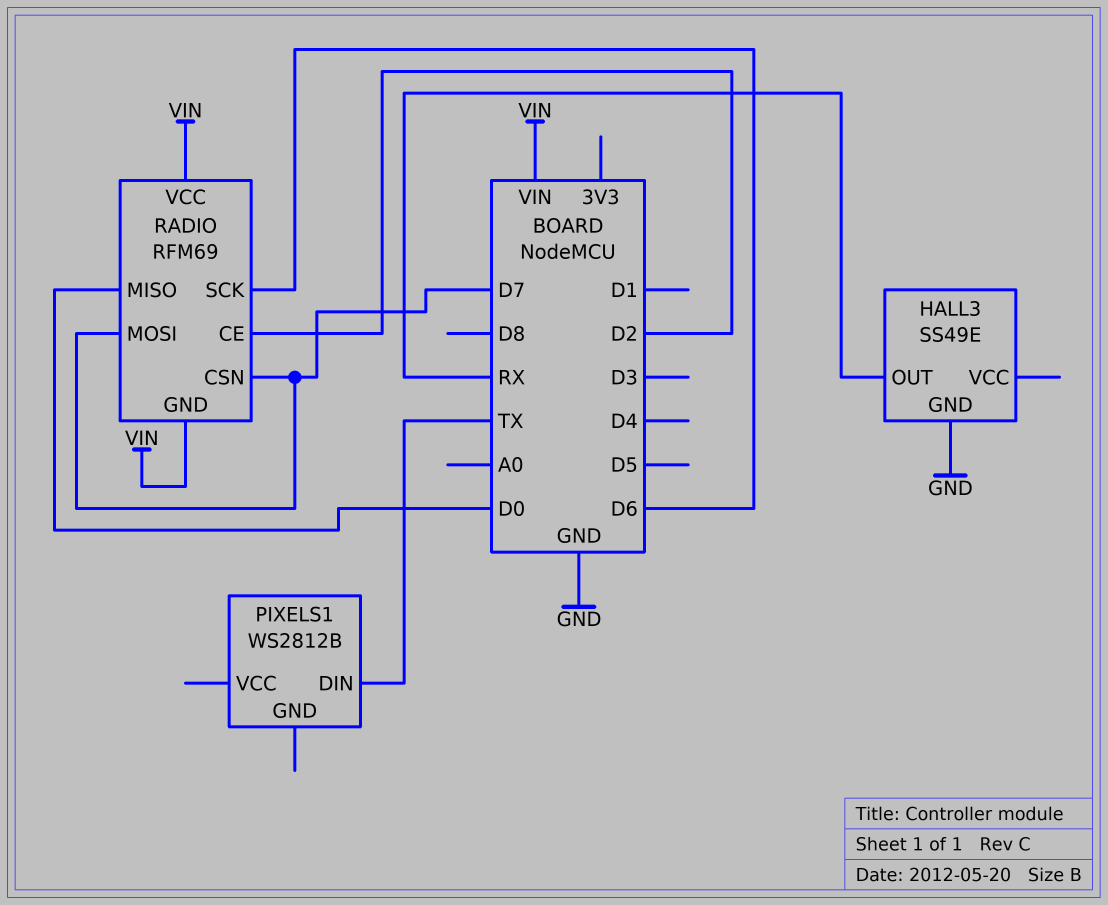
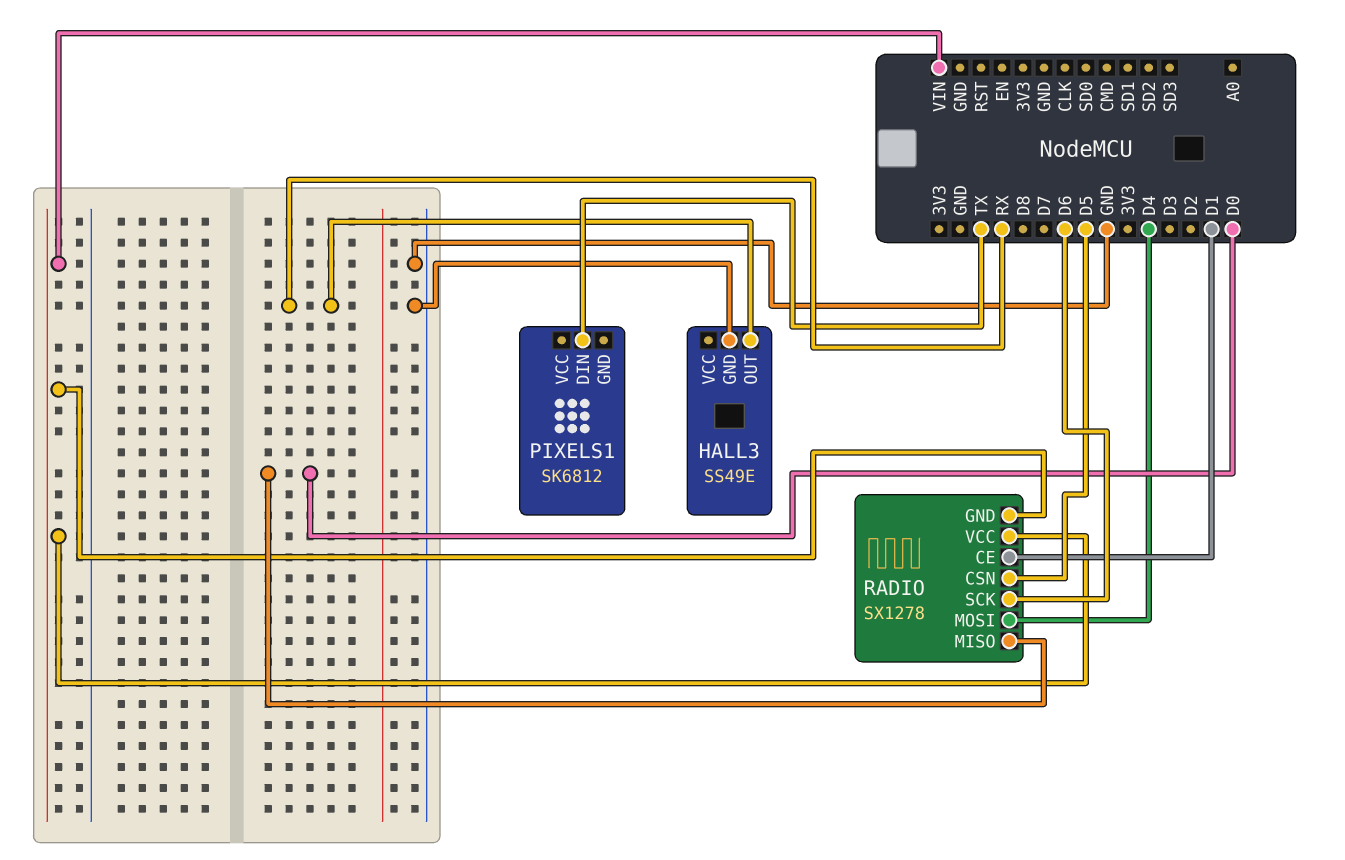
PIXELS1: WS2812B -> SK6812
RADIO: RFM69 -> SX1278
RADIO pin CE: D2 -> D1
RADIO pin CSN: D7 -> D5
RADIO pin MOSI: D7 -> D4

